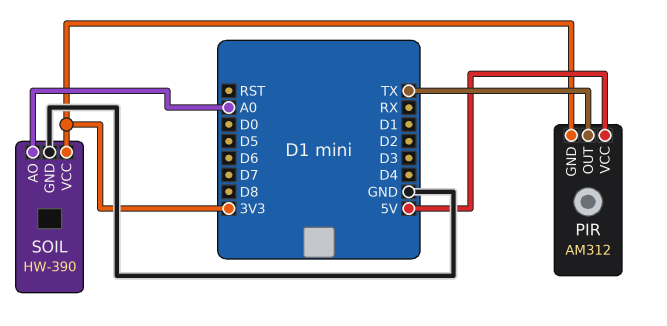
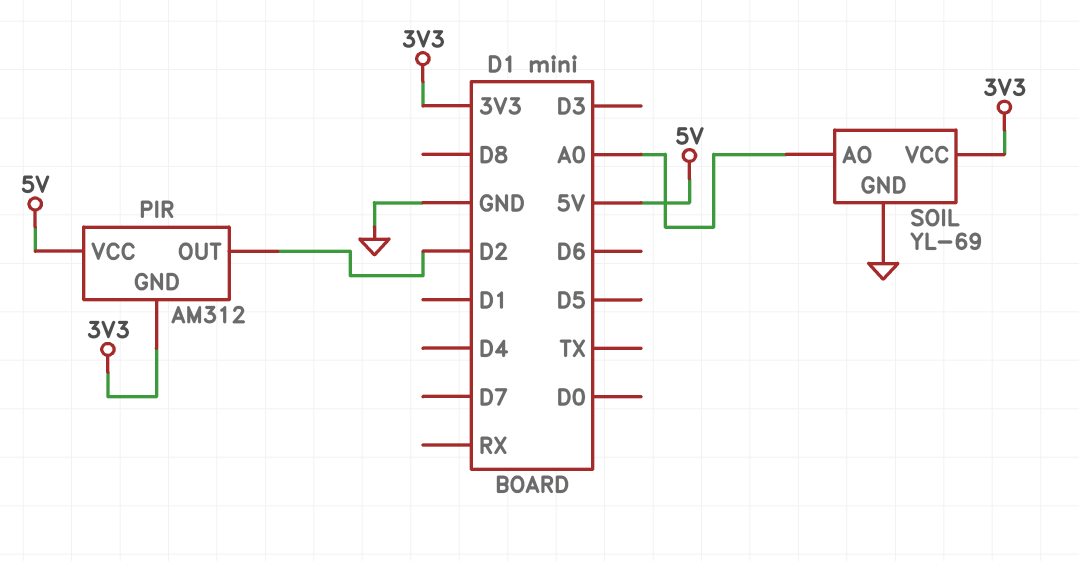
PIR pin OUT: TX -> D2
SOIL: HW-390 -> YL-69

